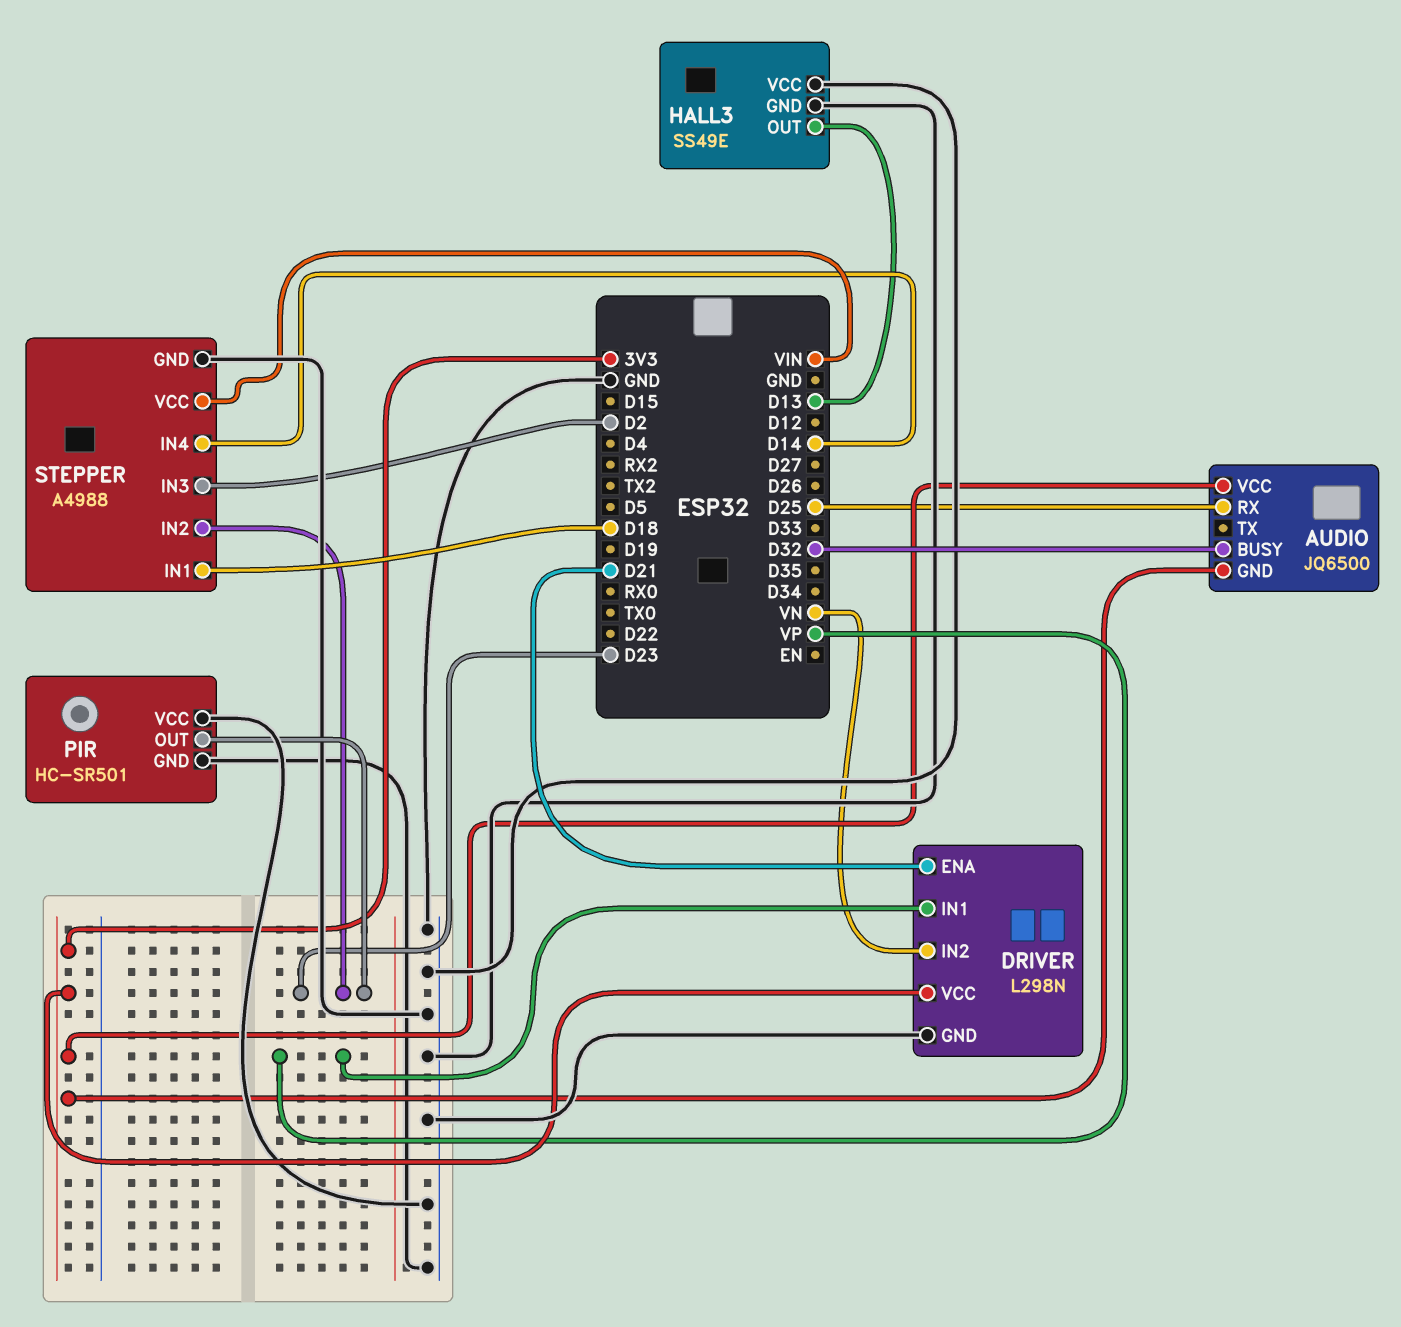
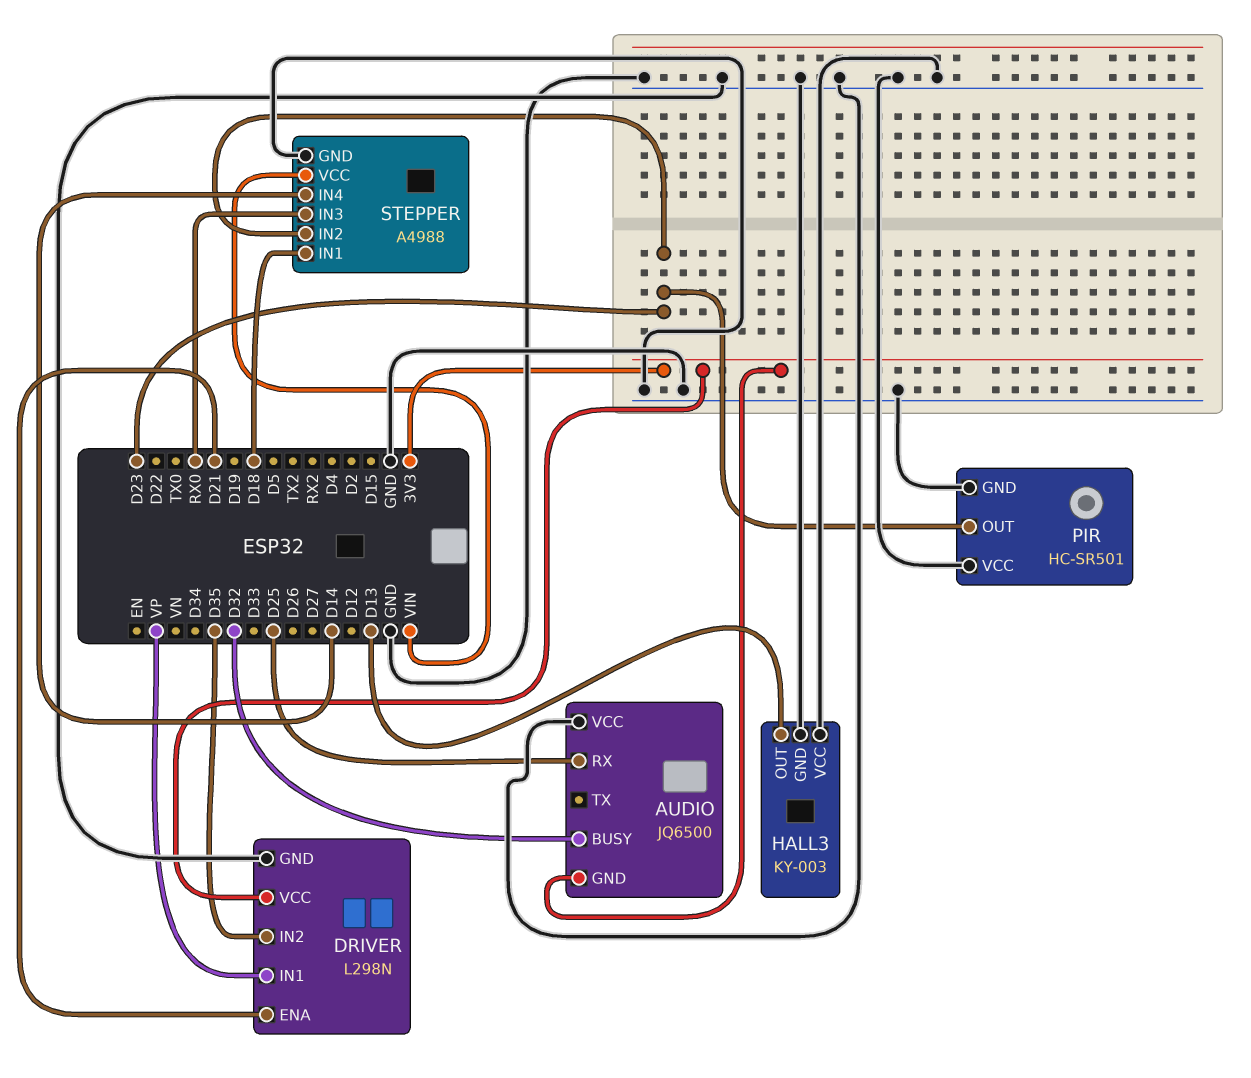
AUDIO pin VCC: 3V3 -> GND
DRIVER pin IN2: VN -> D35
HALL3: SS49E -> KY-003
STEPPER pin IN3: D2 -> RX0

